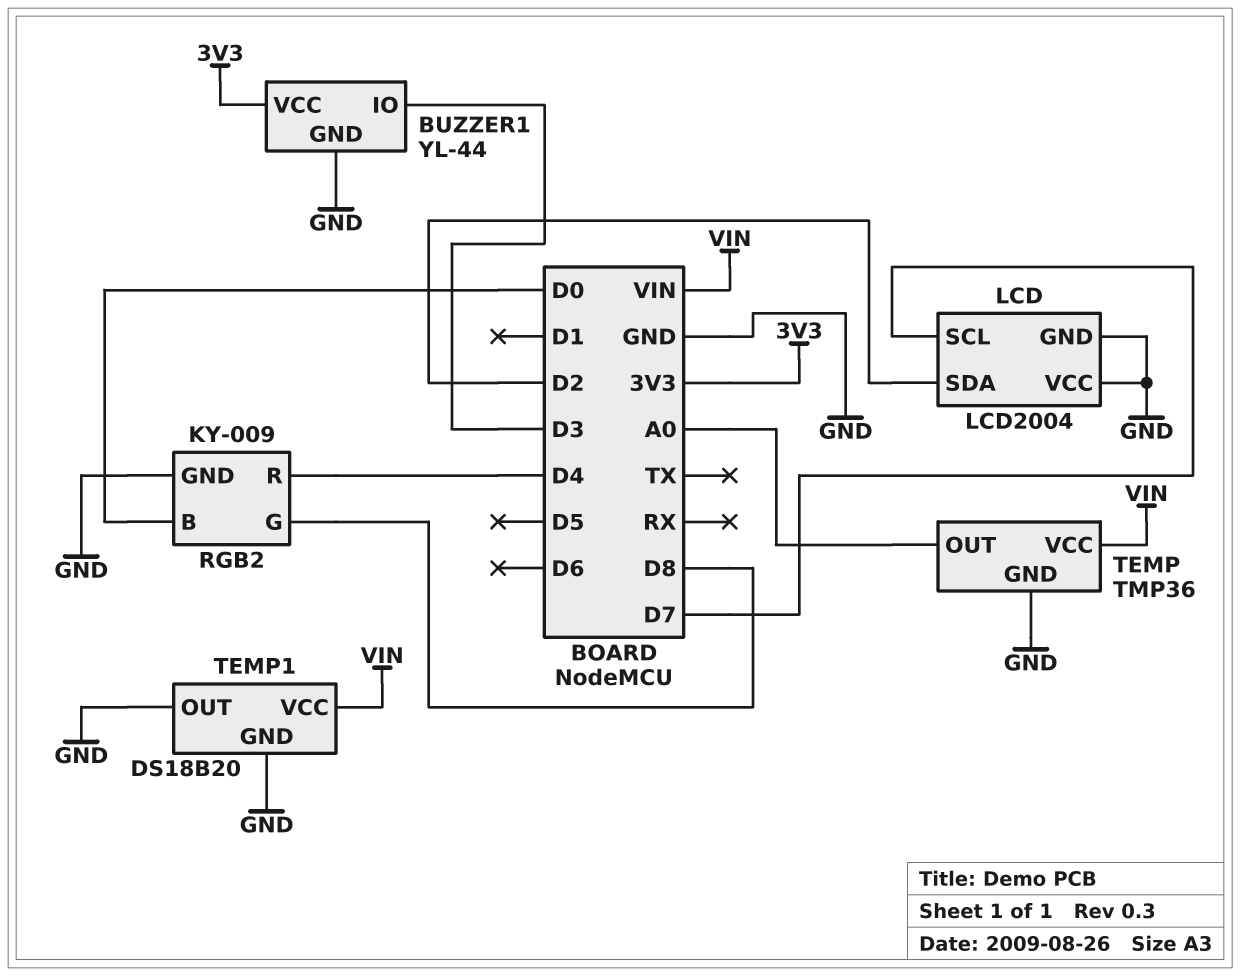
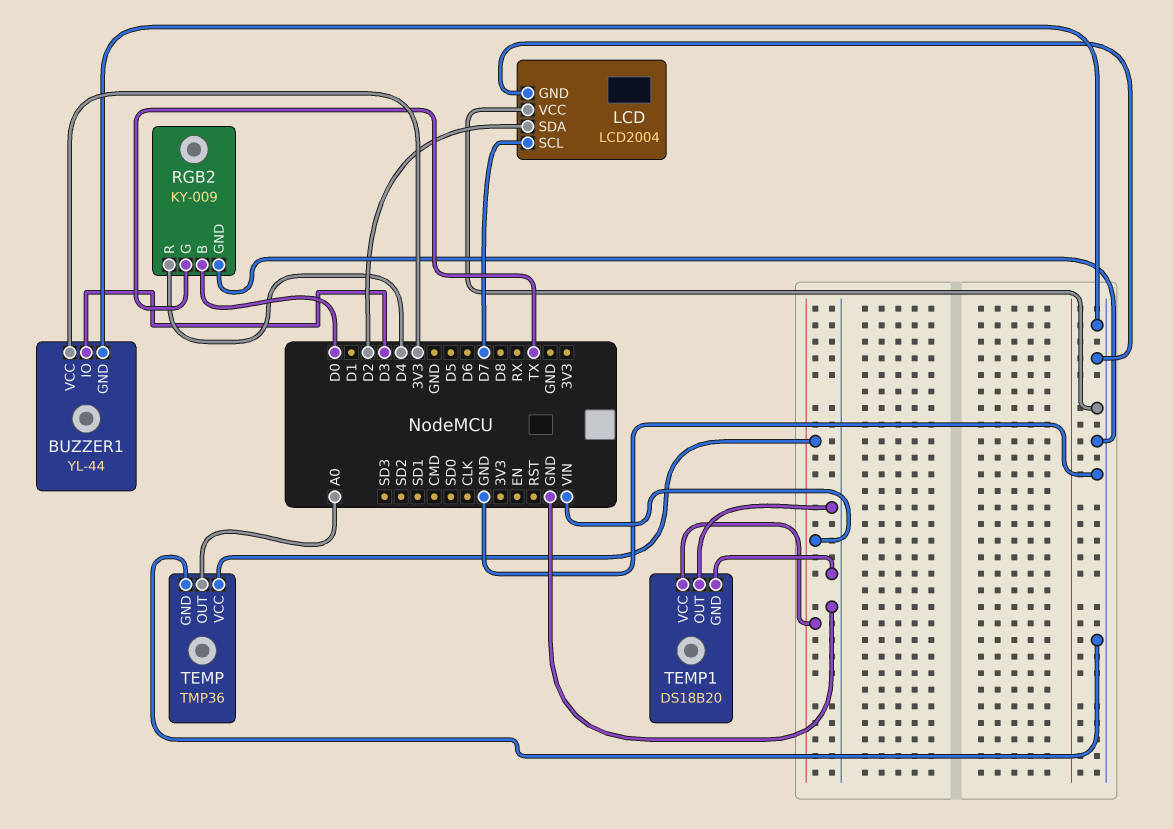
RGB2 pin G: D8 -> TX

